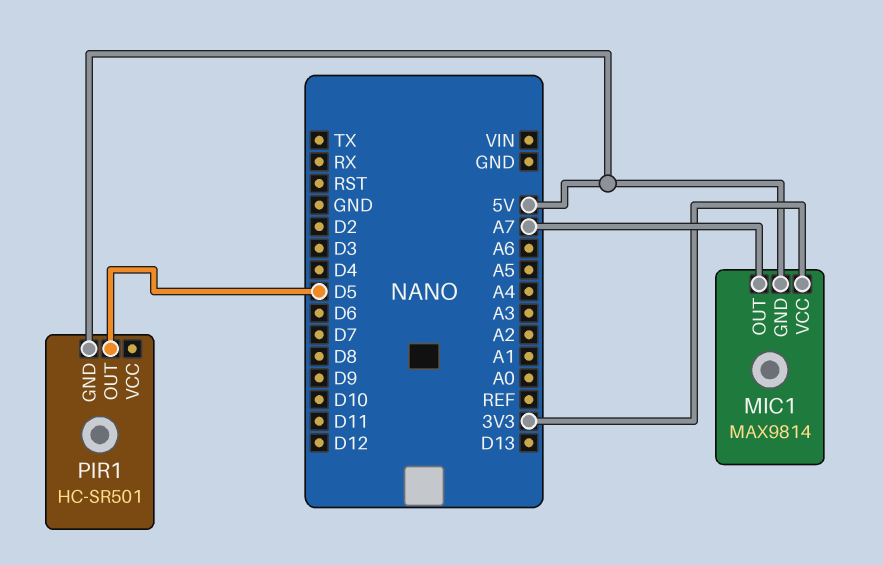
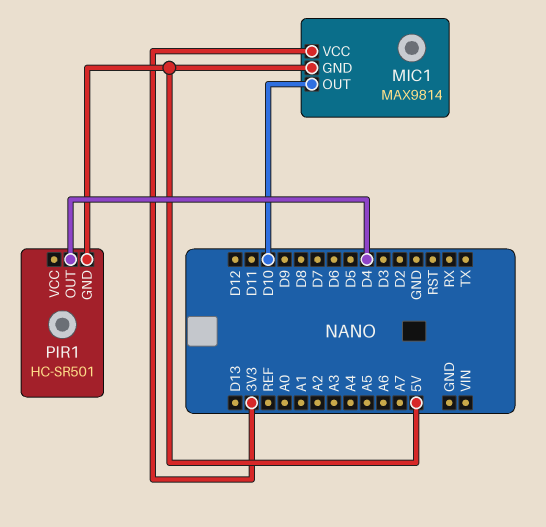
MIC1 pin OUT: A7 -> D10
PIR1 pin OUT: D5 -> D4

